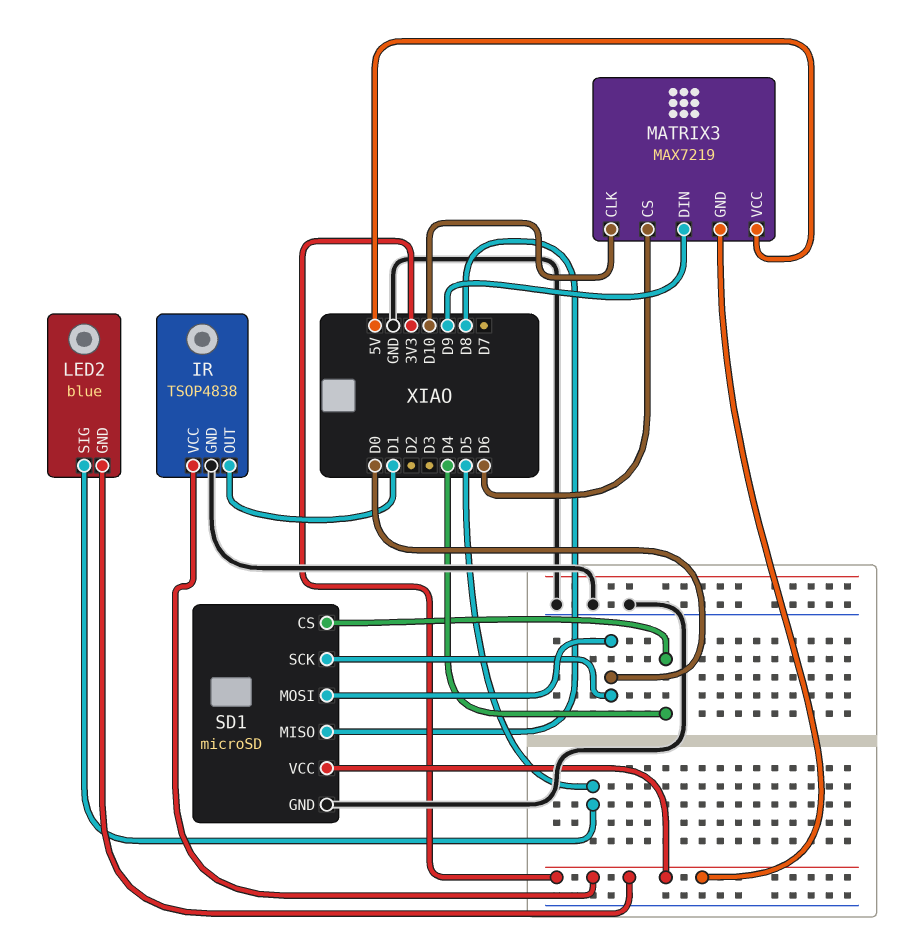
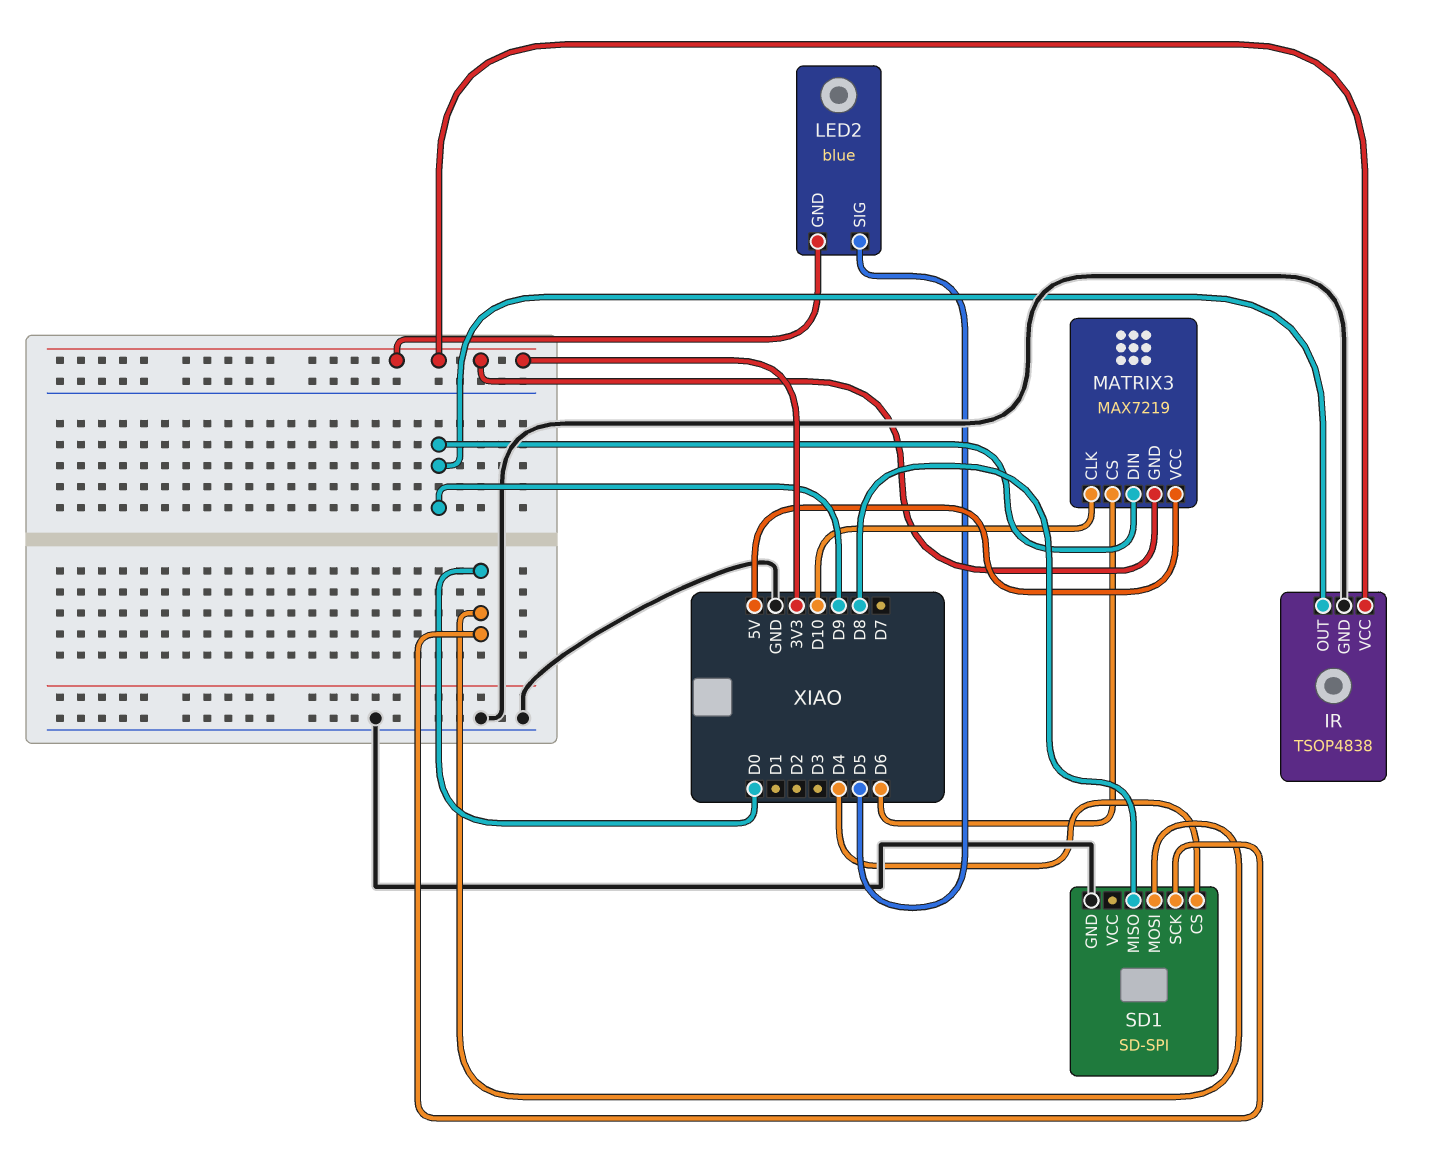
IR pin OUT: D1 -> D9
SD1: microSD -> SD-SPI
SD1 pin VCC: 3V3 -> none

